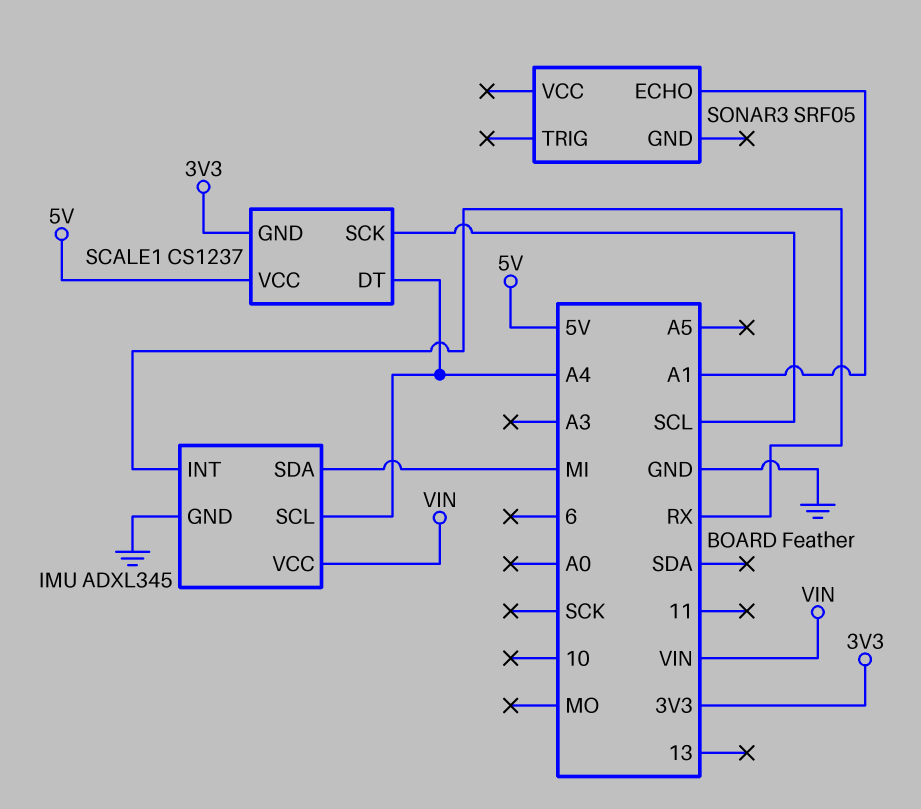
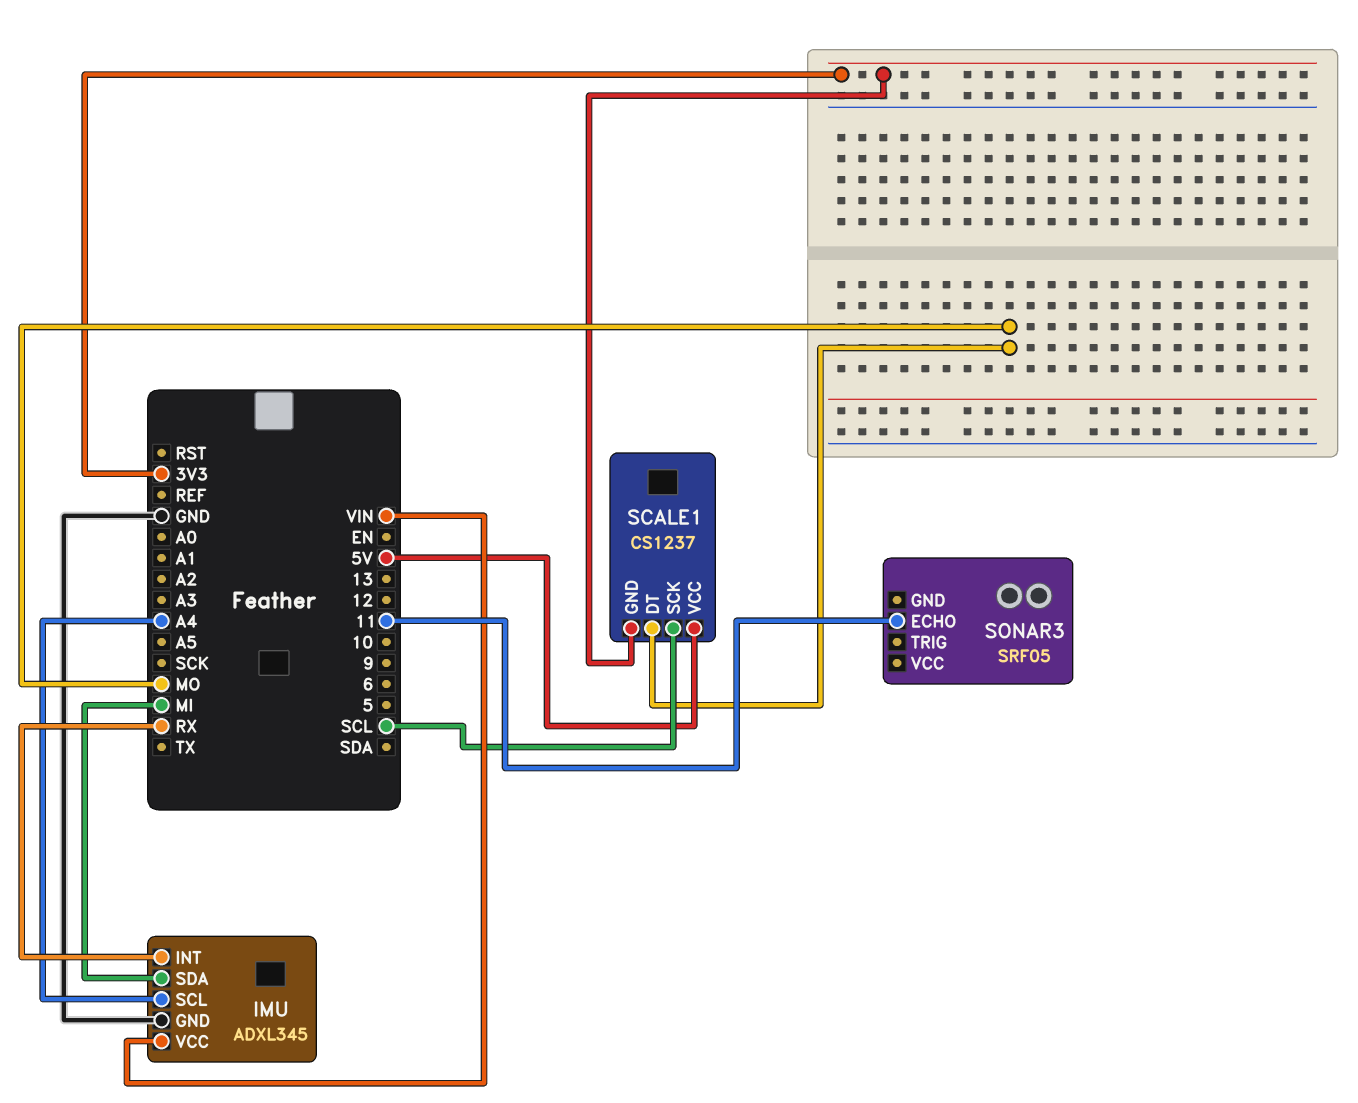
SCALE1 pin DT: A4 -> MO
SONAR3 pin ECHO: A1 -> 11

